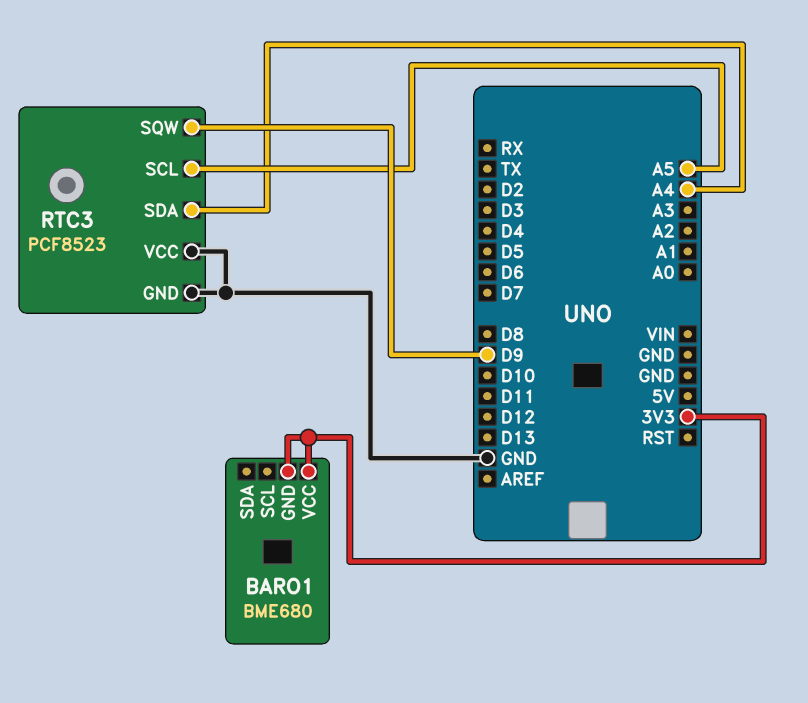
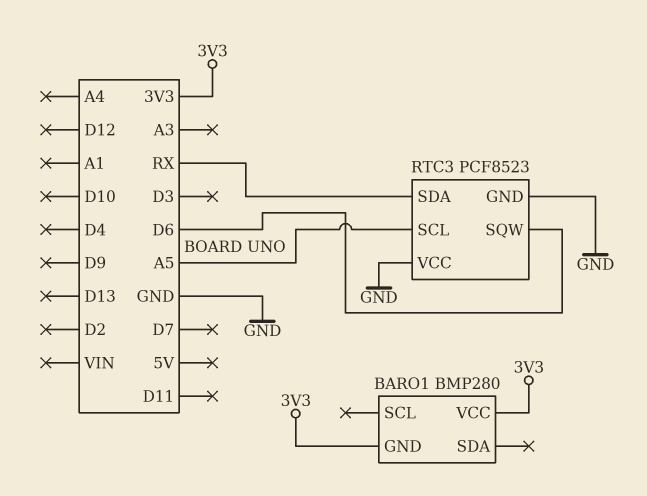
BARO1: BME680 -> BMP280
RTC3 pin SDA: A4 -> RX
RTC3 pin SQW: D9 -> D6

